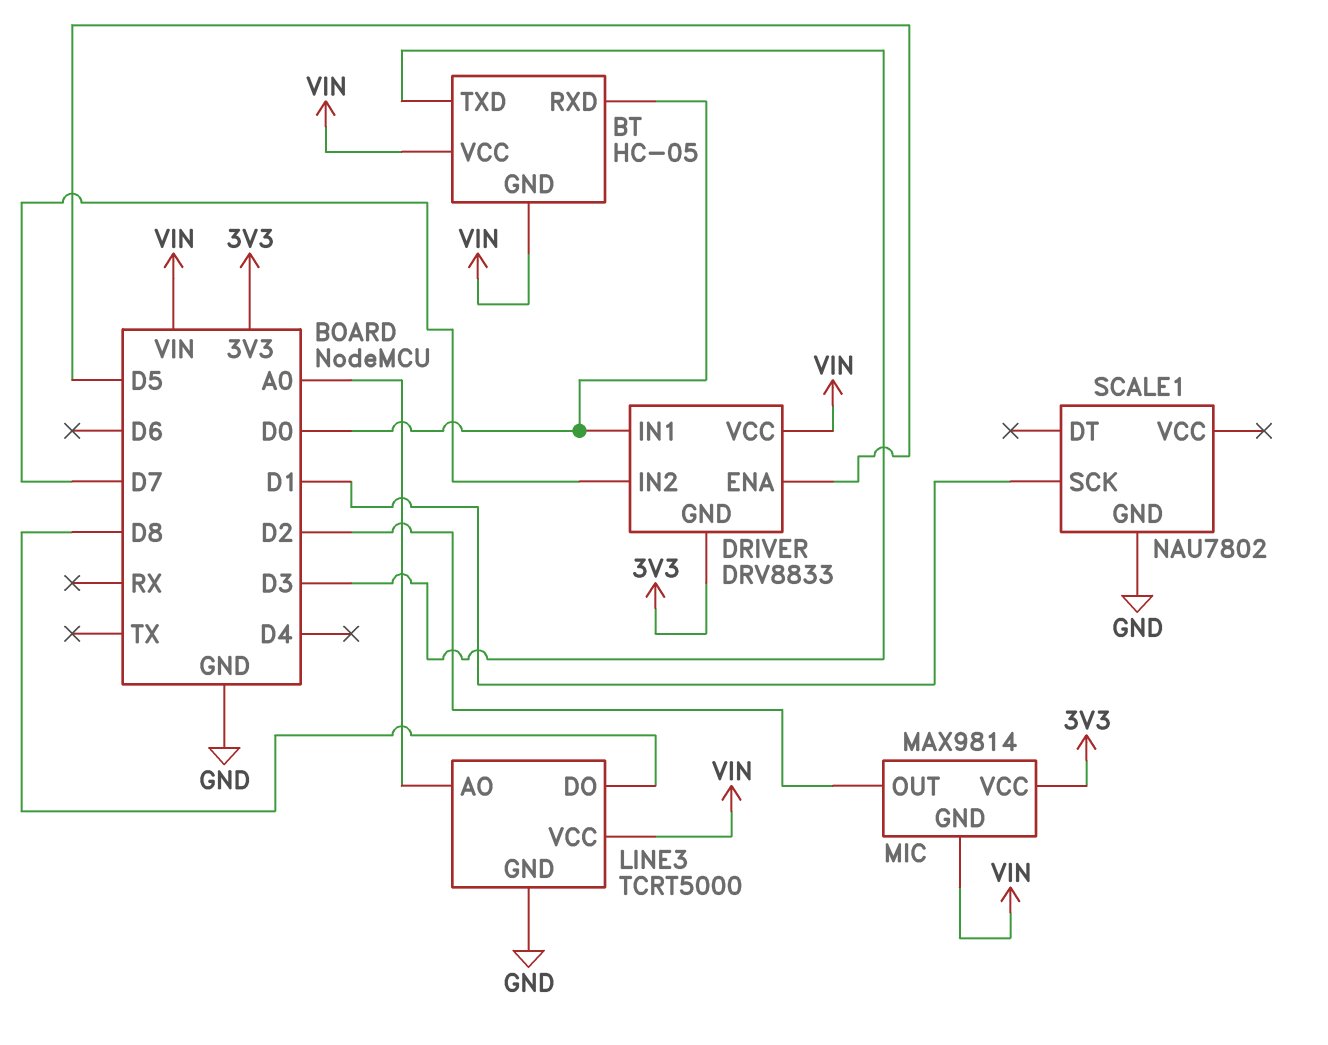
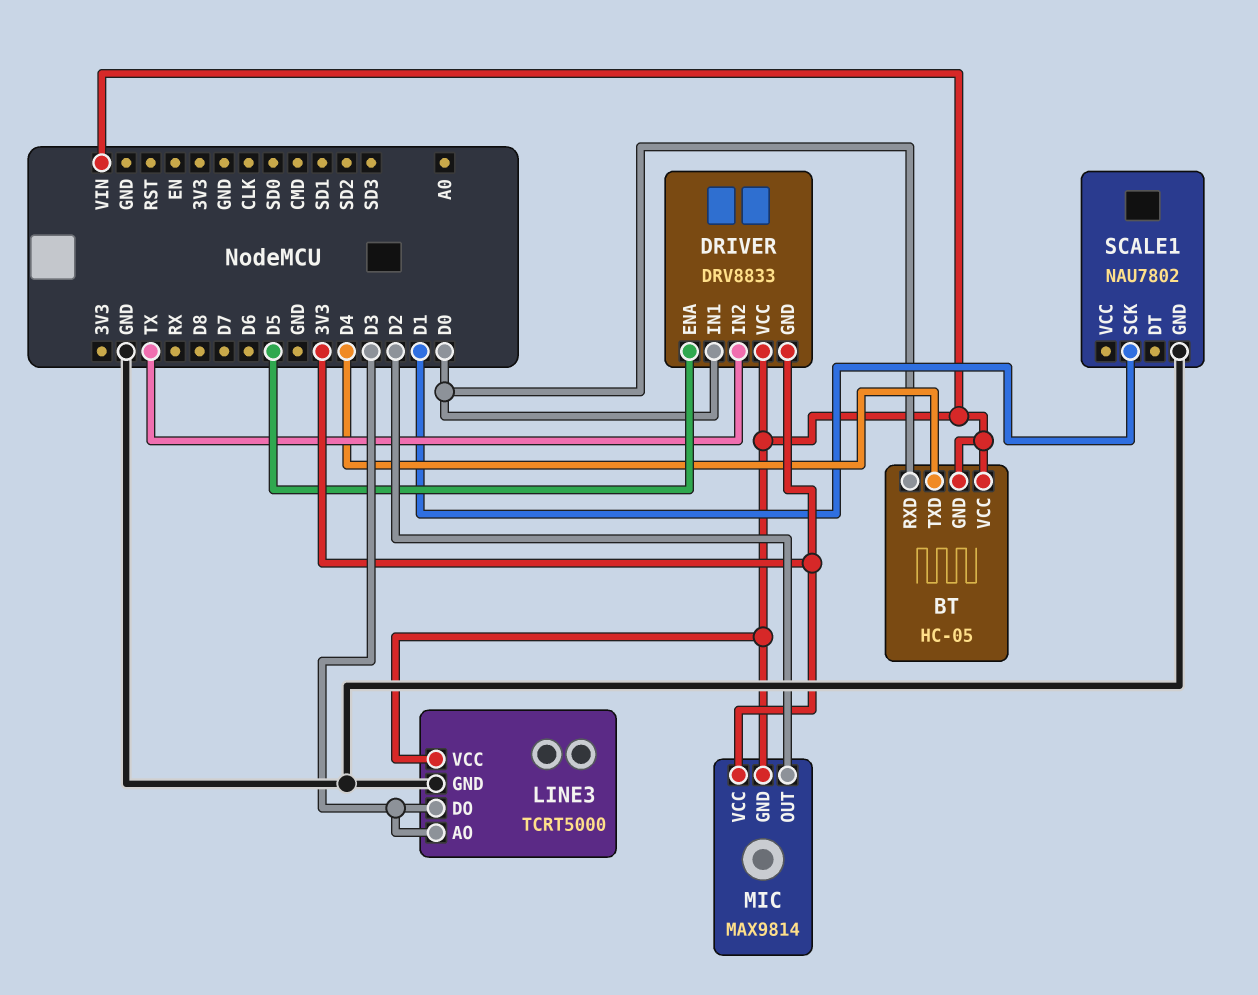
BT pin TXD: D3 -> D4
DRIVER pin IN2: D7 -> TX
LINE3 pin AO: A0 -> D3
LINE3 pin DO: D8 -> D3

